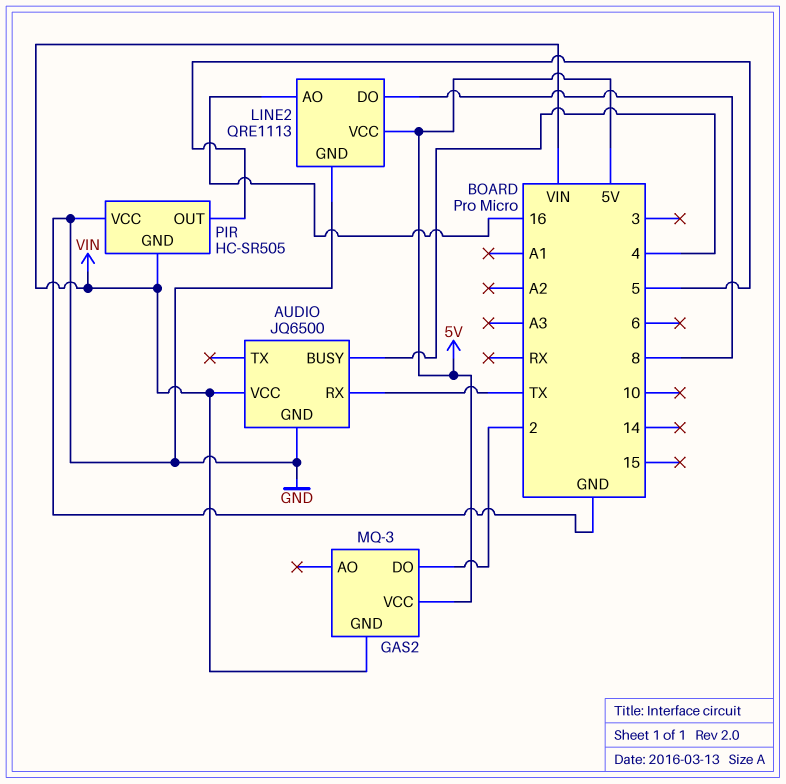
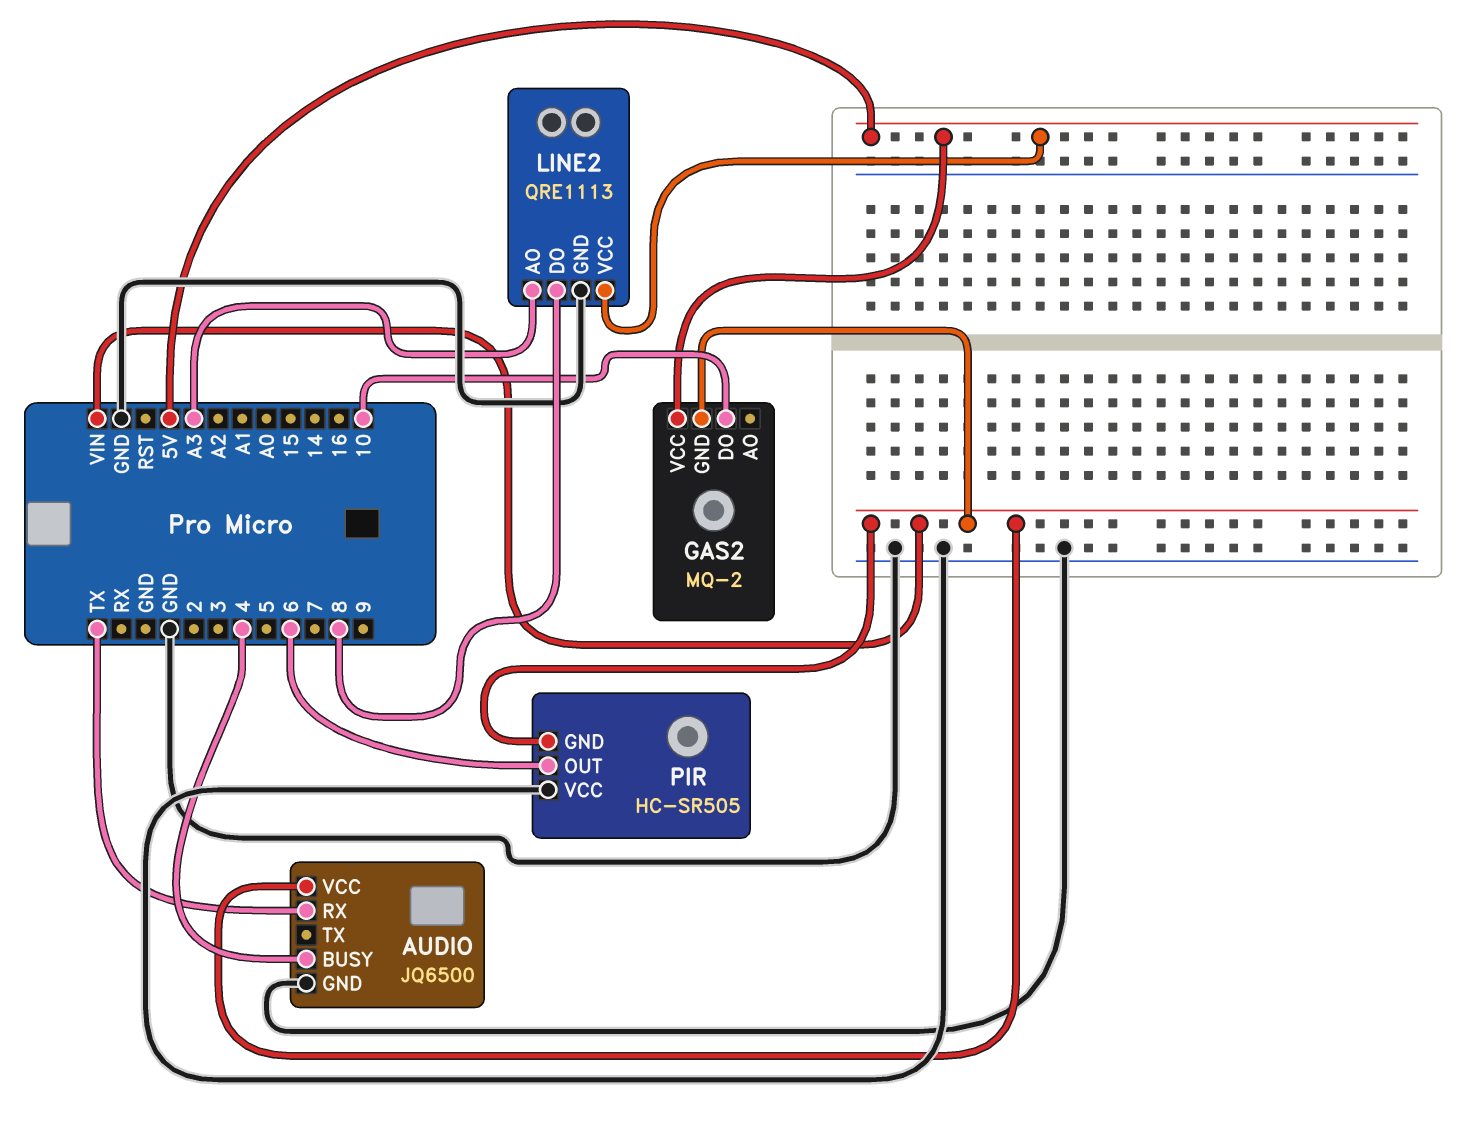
GAS2: MQ-3 -> MQ-2
GAS2 pin DO: 2 -> 10
LINE2 pin AO: 16 -> A3
PIR pin OUT: 5 -> 6

